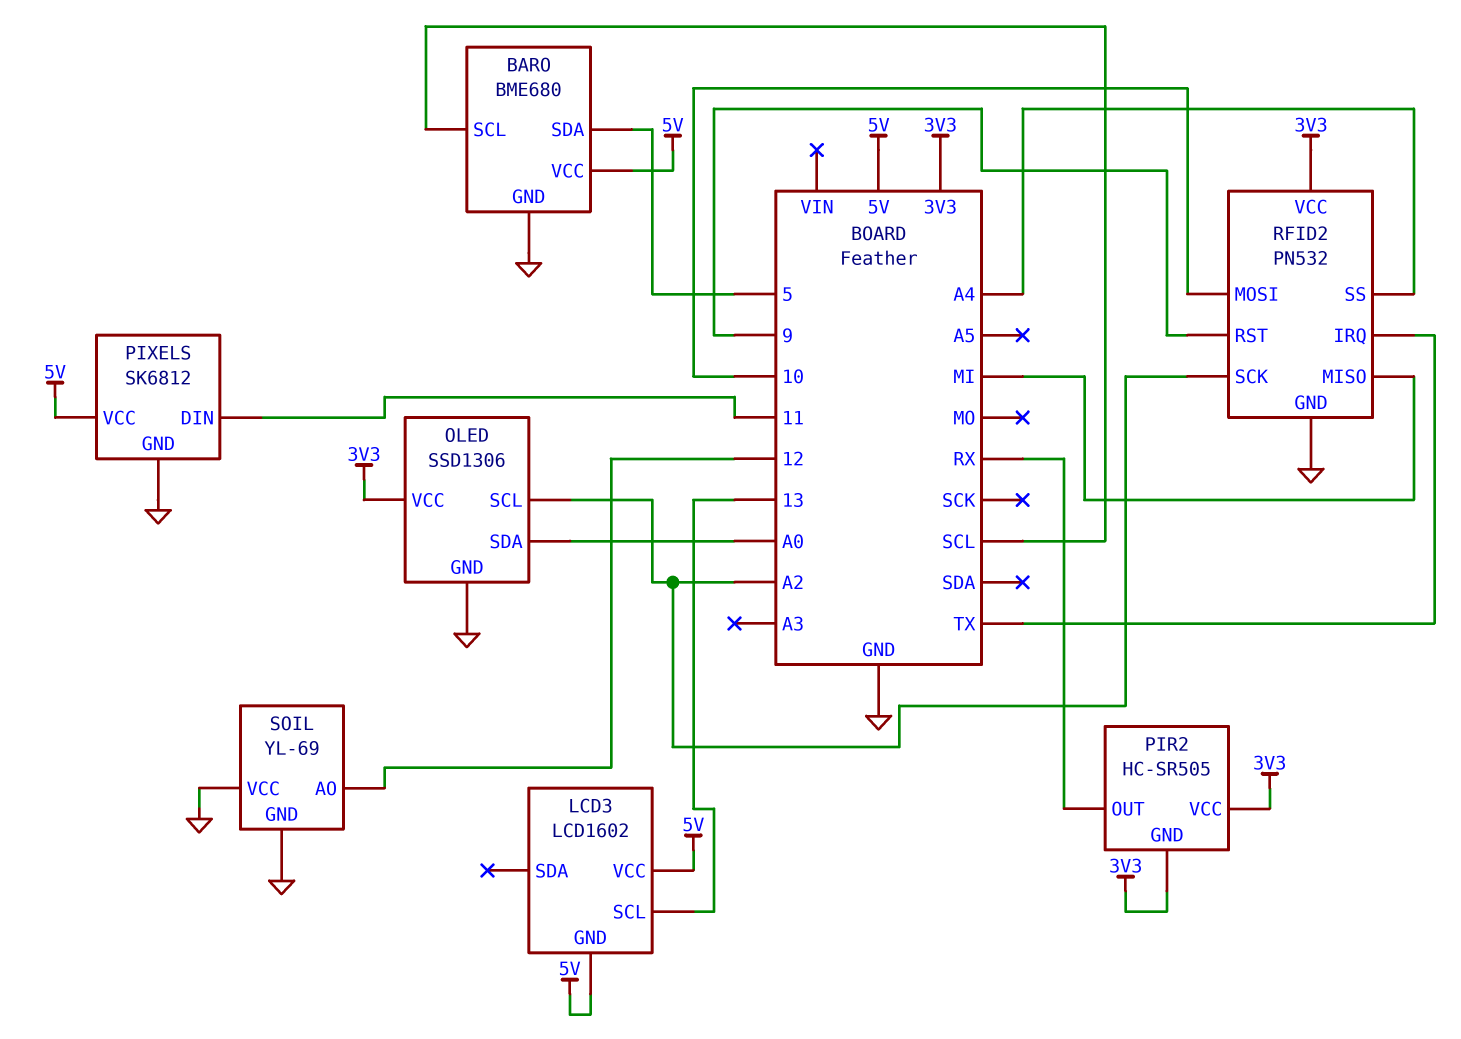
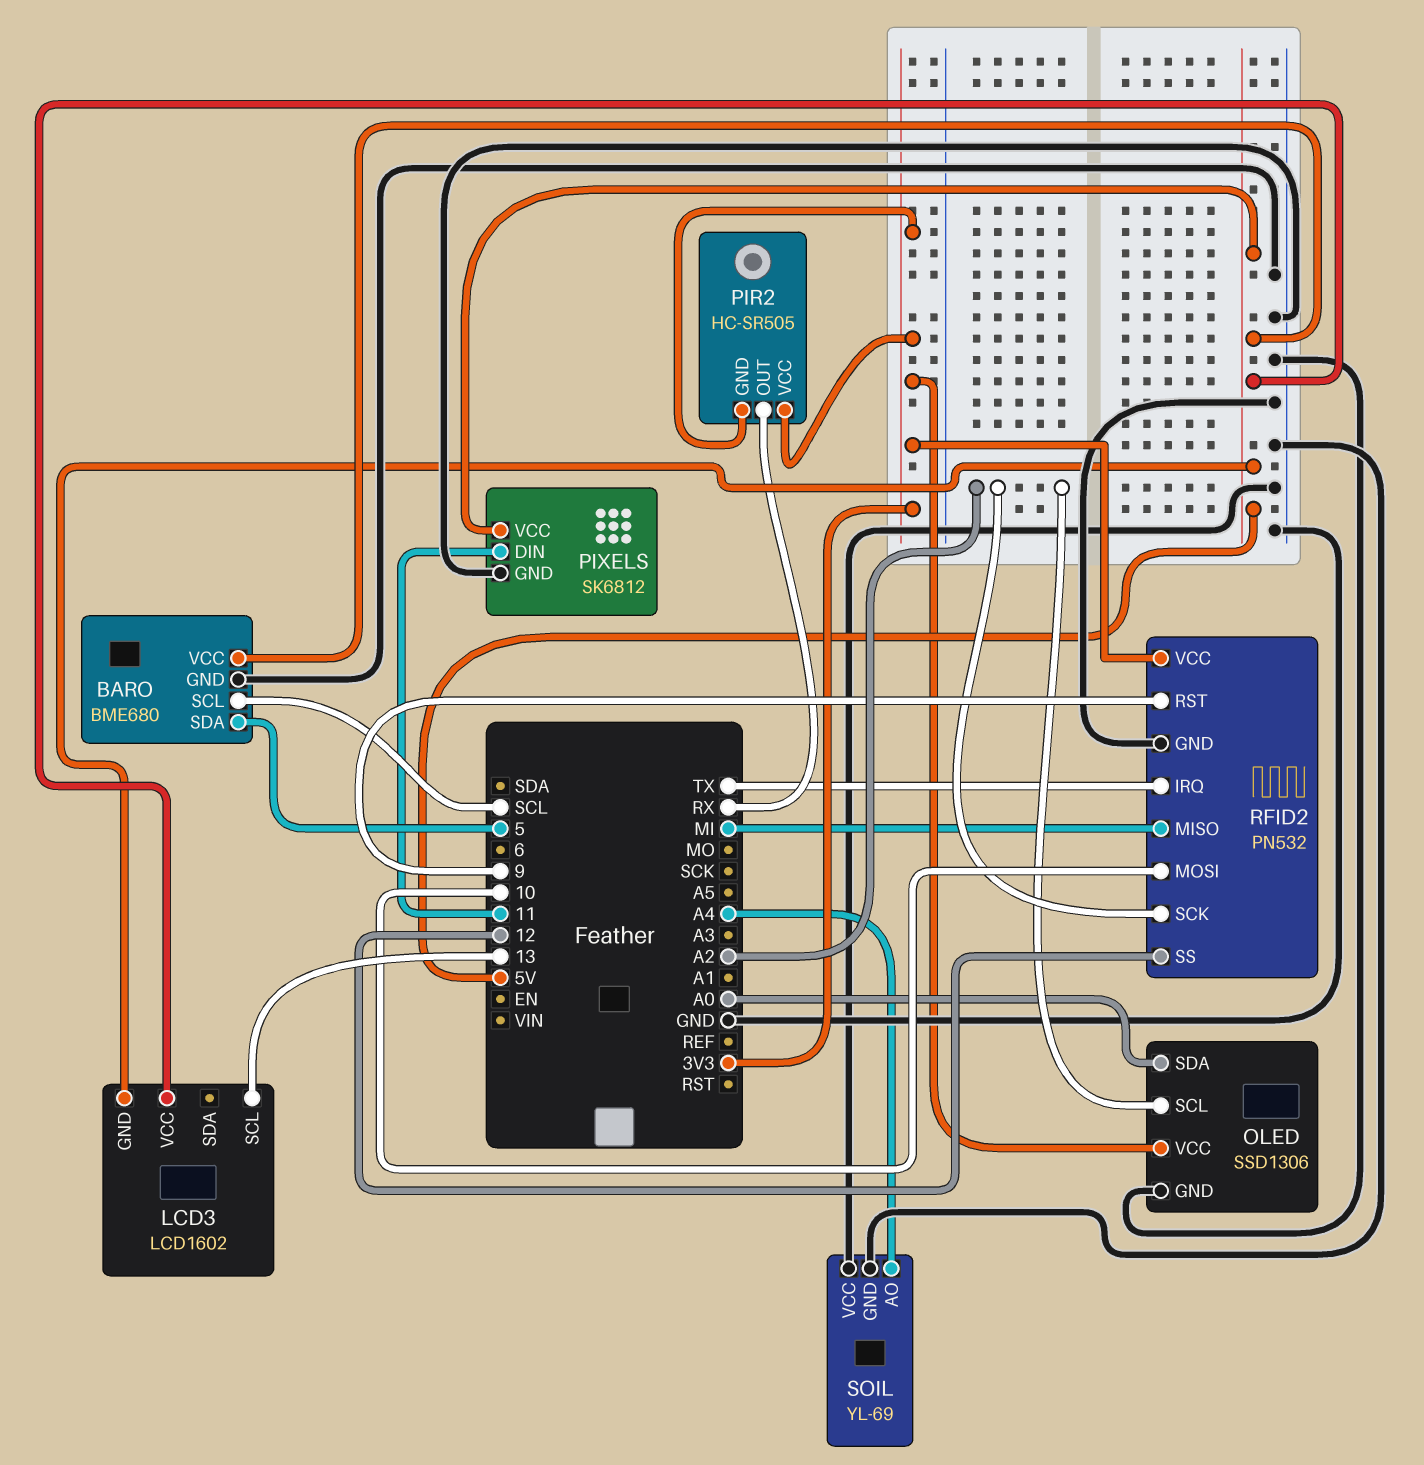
RFID2 pin SS: A4 -> 12
SOIL pin AO: 12 -> A4

